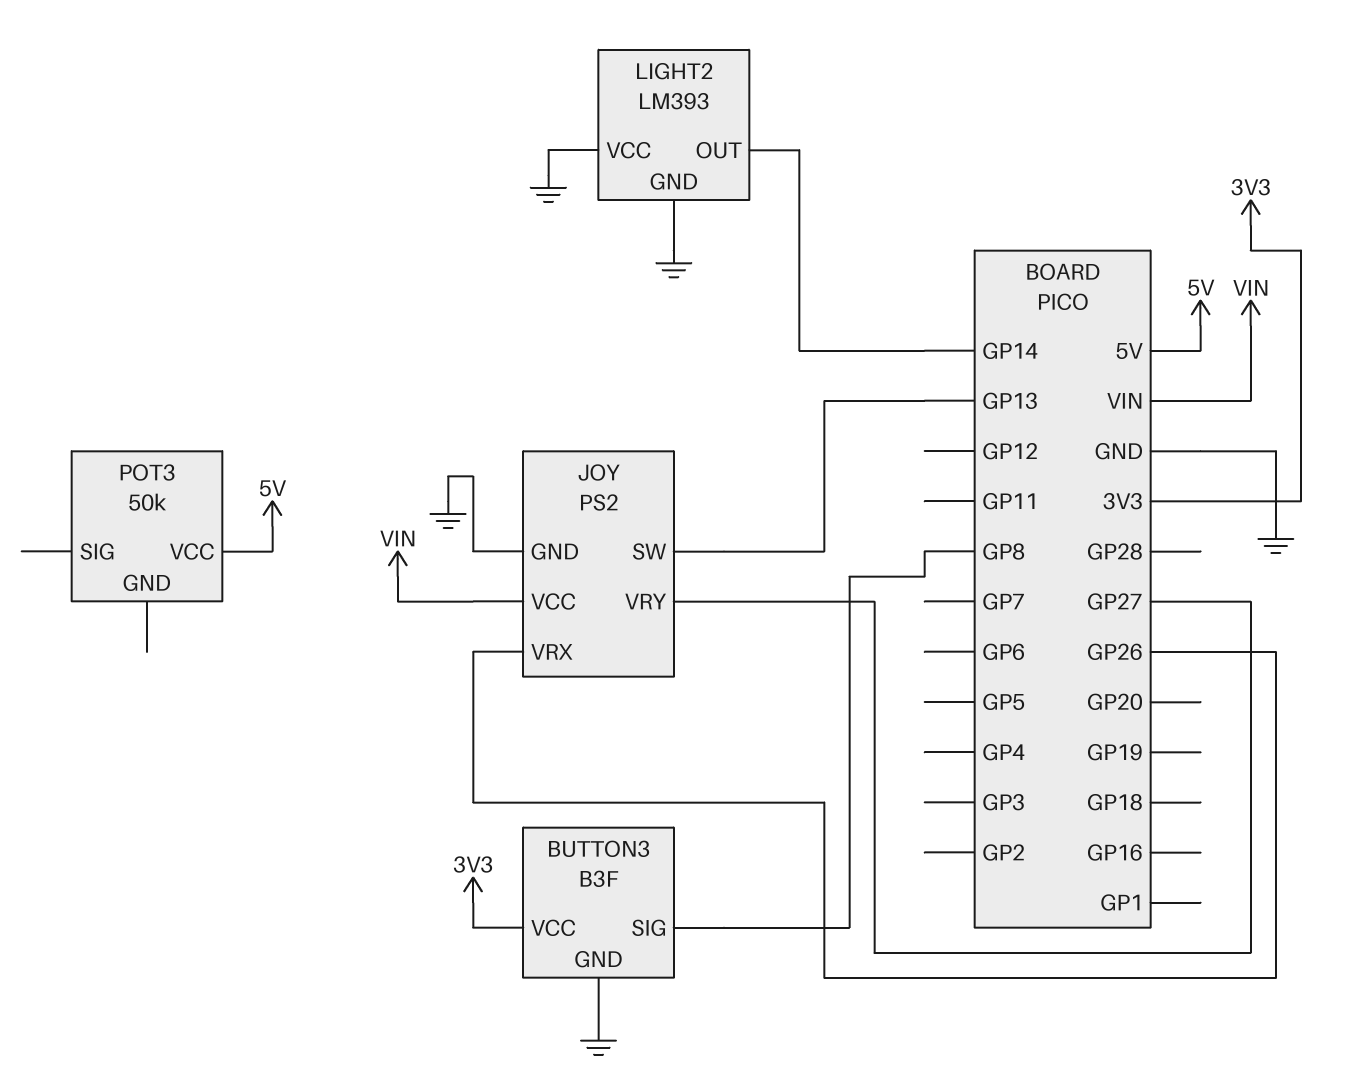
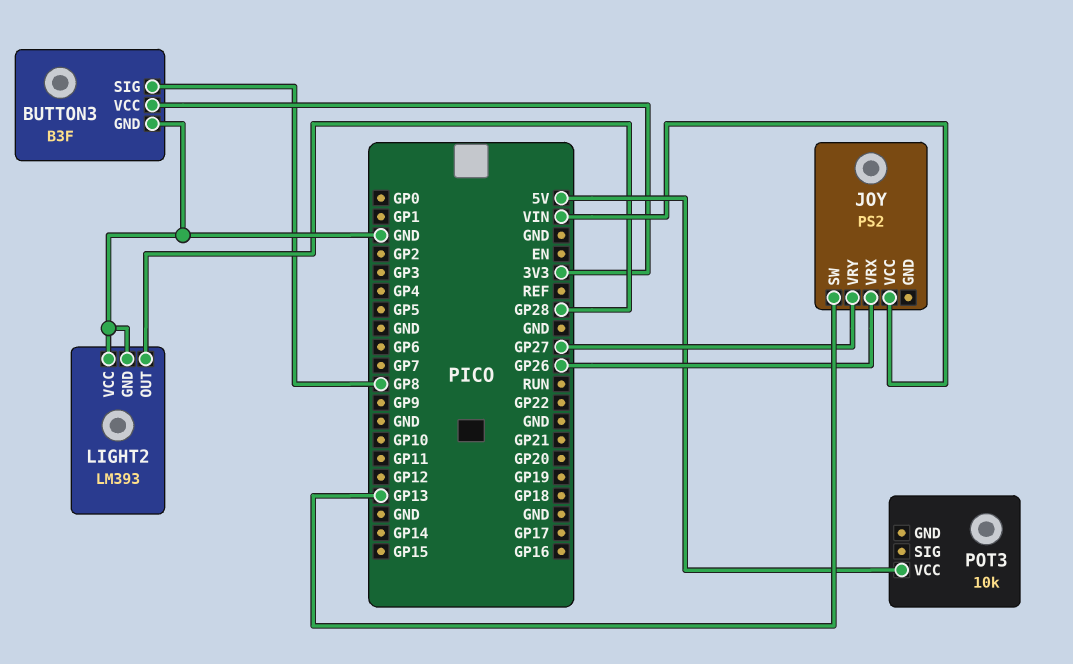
JOY pin GND: GND -> none
LIGHT2 pin OUT: GP14 -> GP28
POT3: 50k -> 10k

